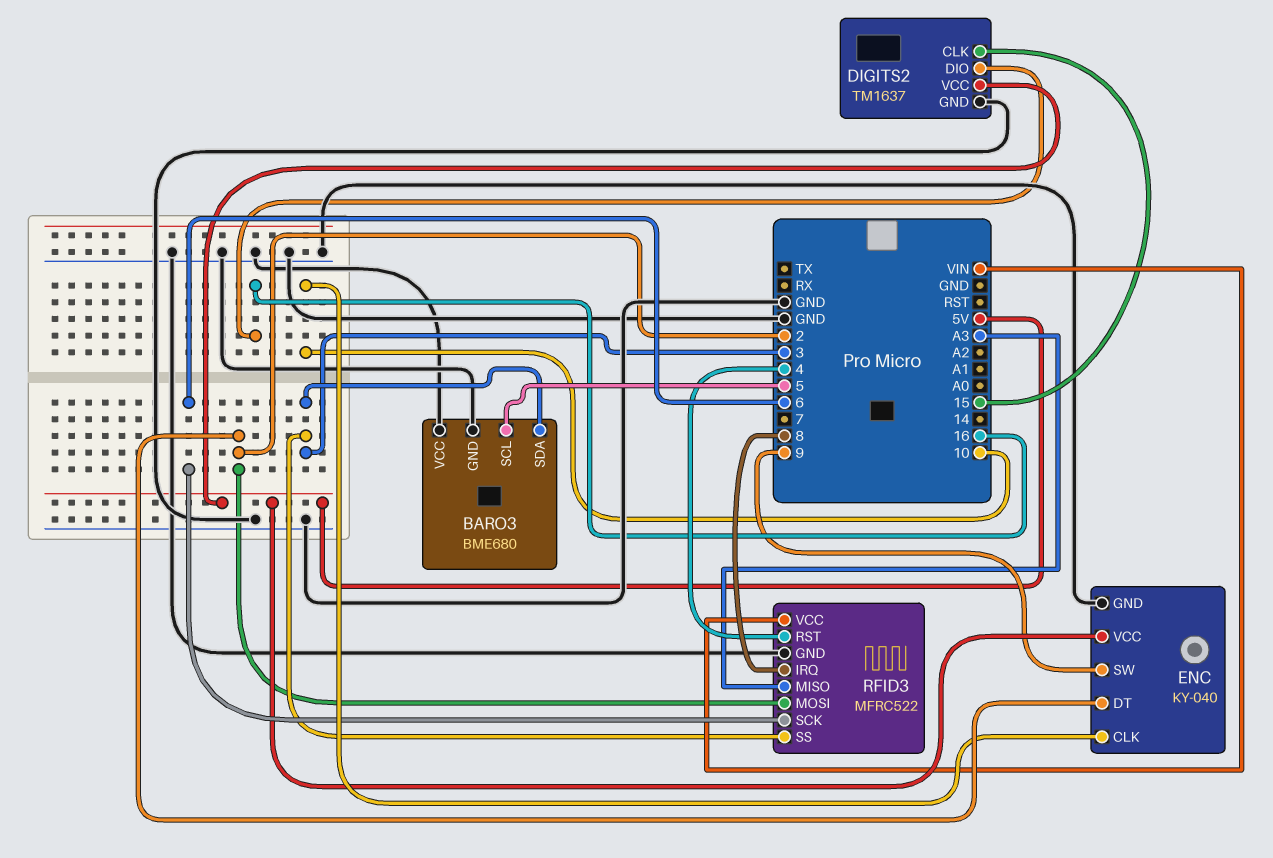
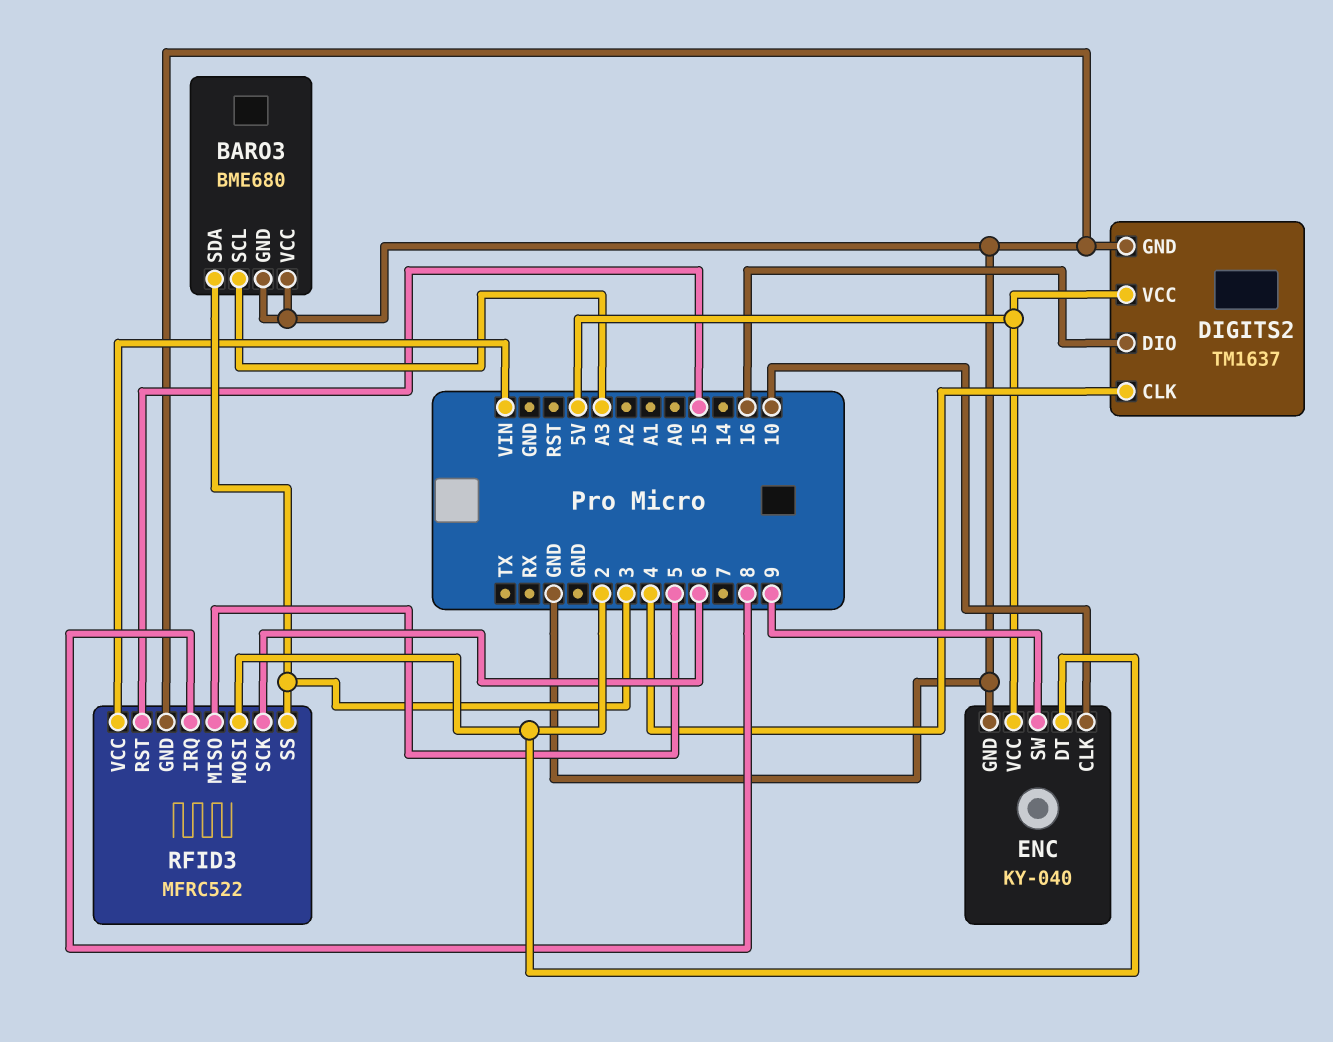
BARO3 pin SCL: 5 -> A3
DIGITS2 pin CLK: 15 -> 4
RFID3 pin MISO: A3 -> 5
RFID3 pin RST: 4 -> 15

